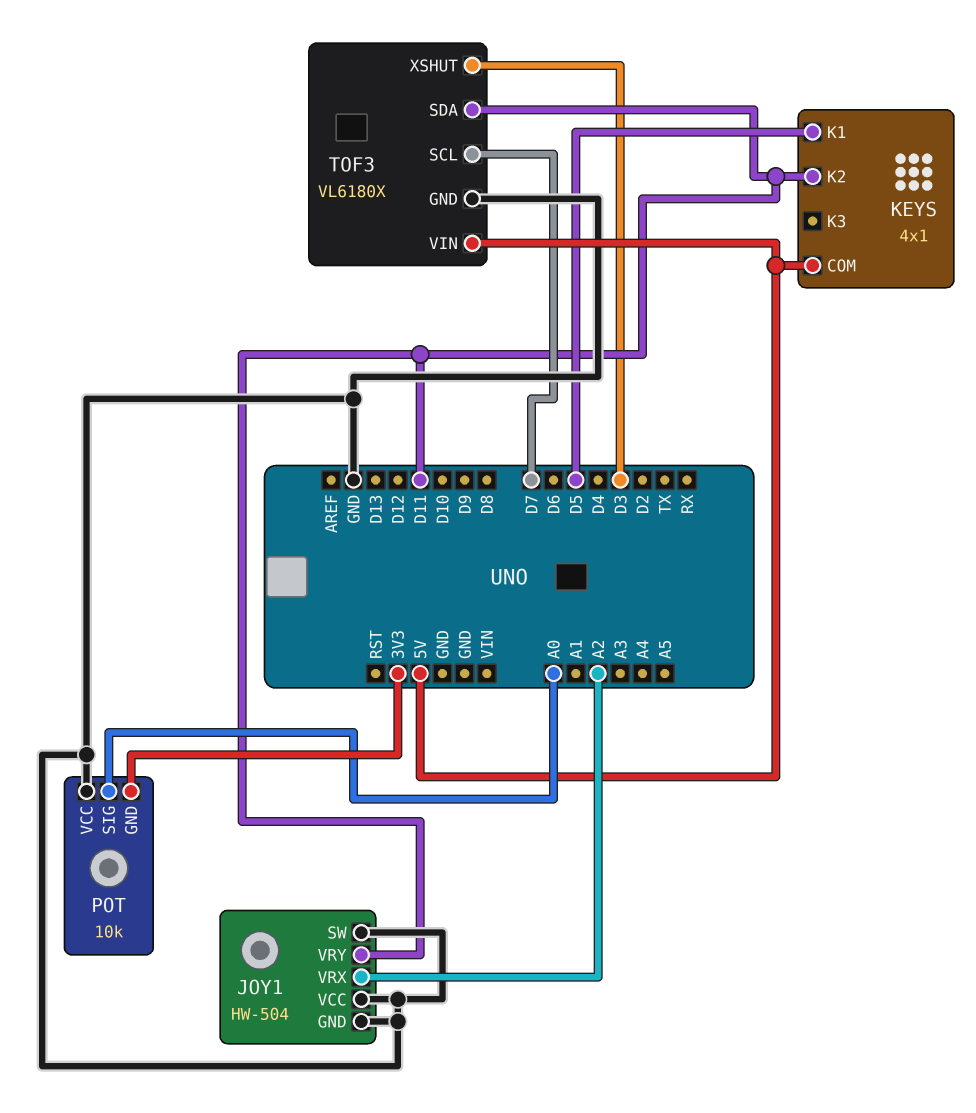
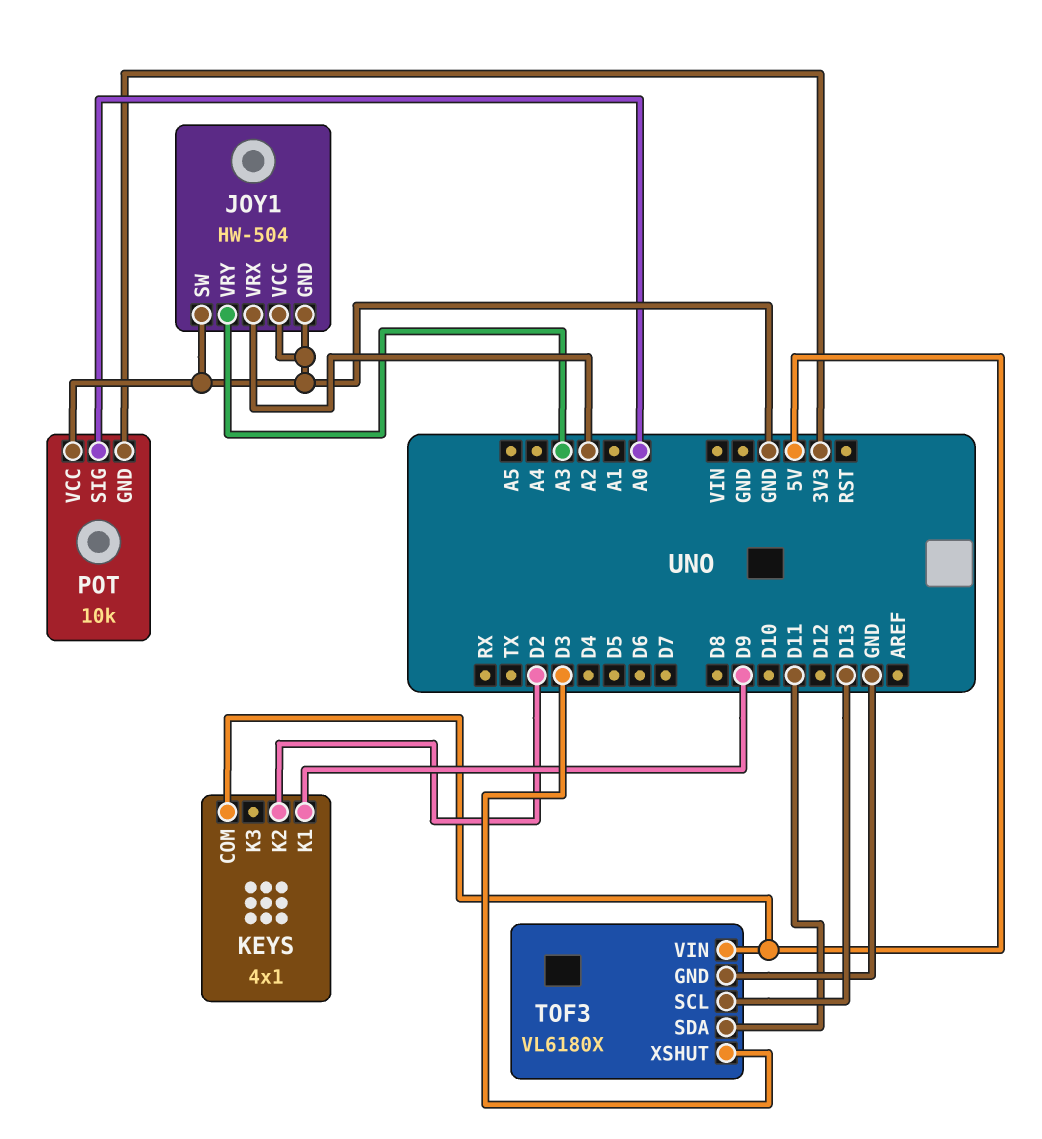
JOY1 pin VRY: D11 -> A3
KEYS pin K1: D5 -> D9
KEYS pin K2: D11 -> D2
TOF3 pin SCL: D7 -> D13

